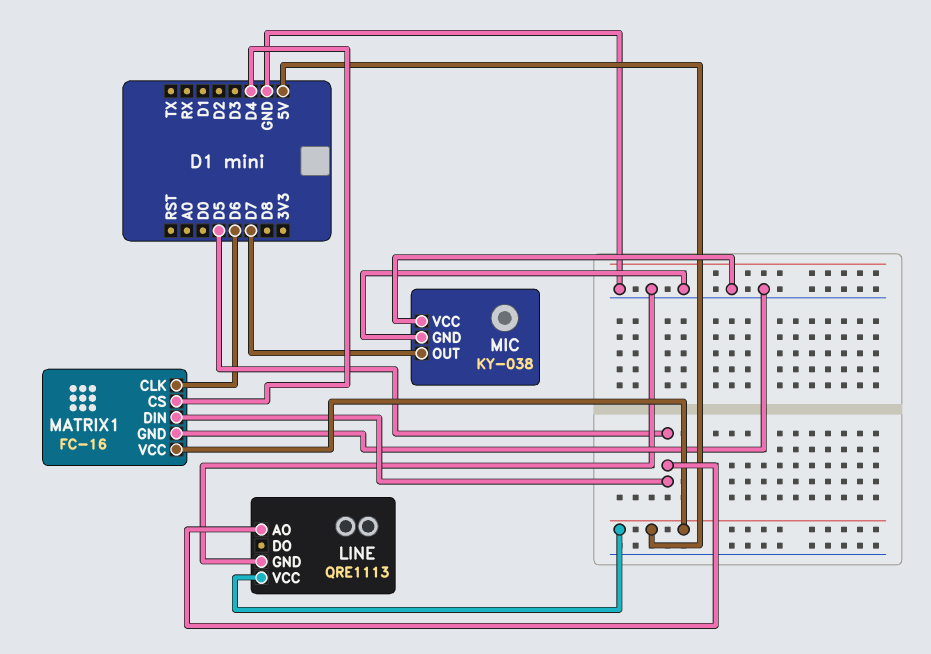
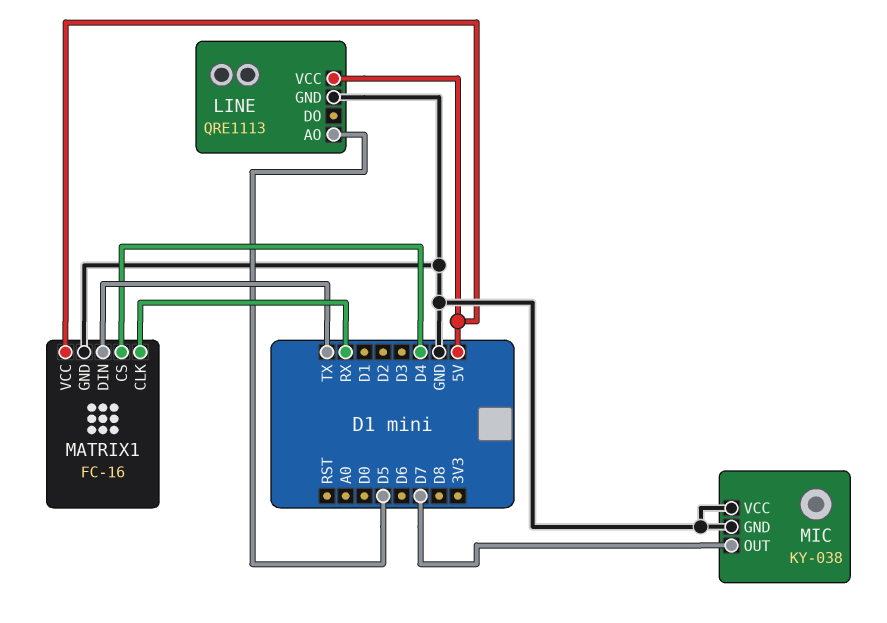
MATRIX1 pin CLK: D6 -> RX
MATRIX1 pin DIN: D5 -> TX

